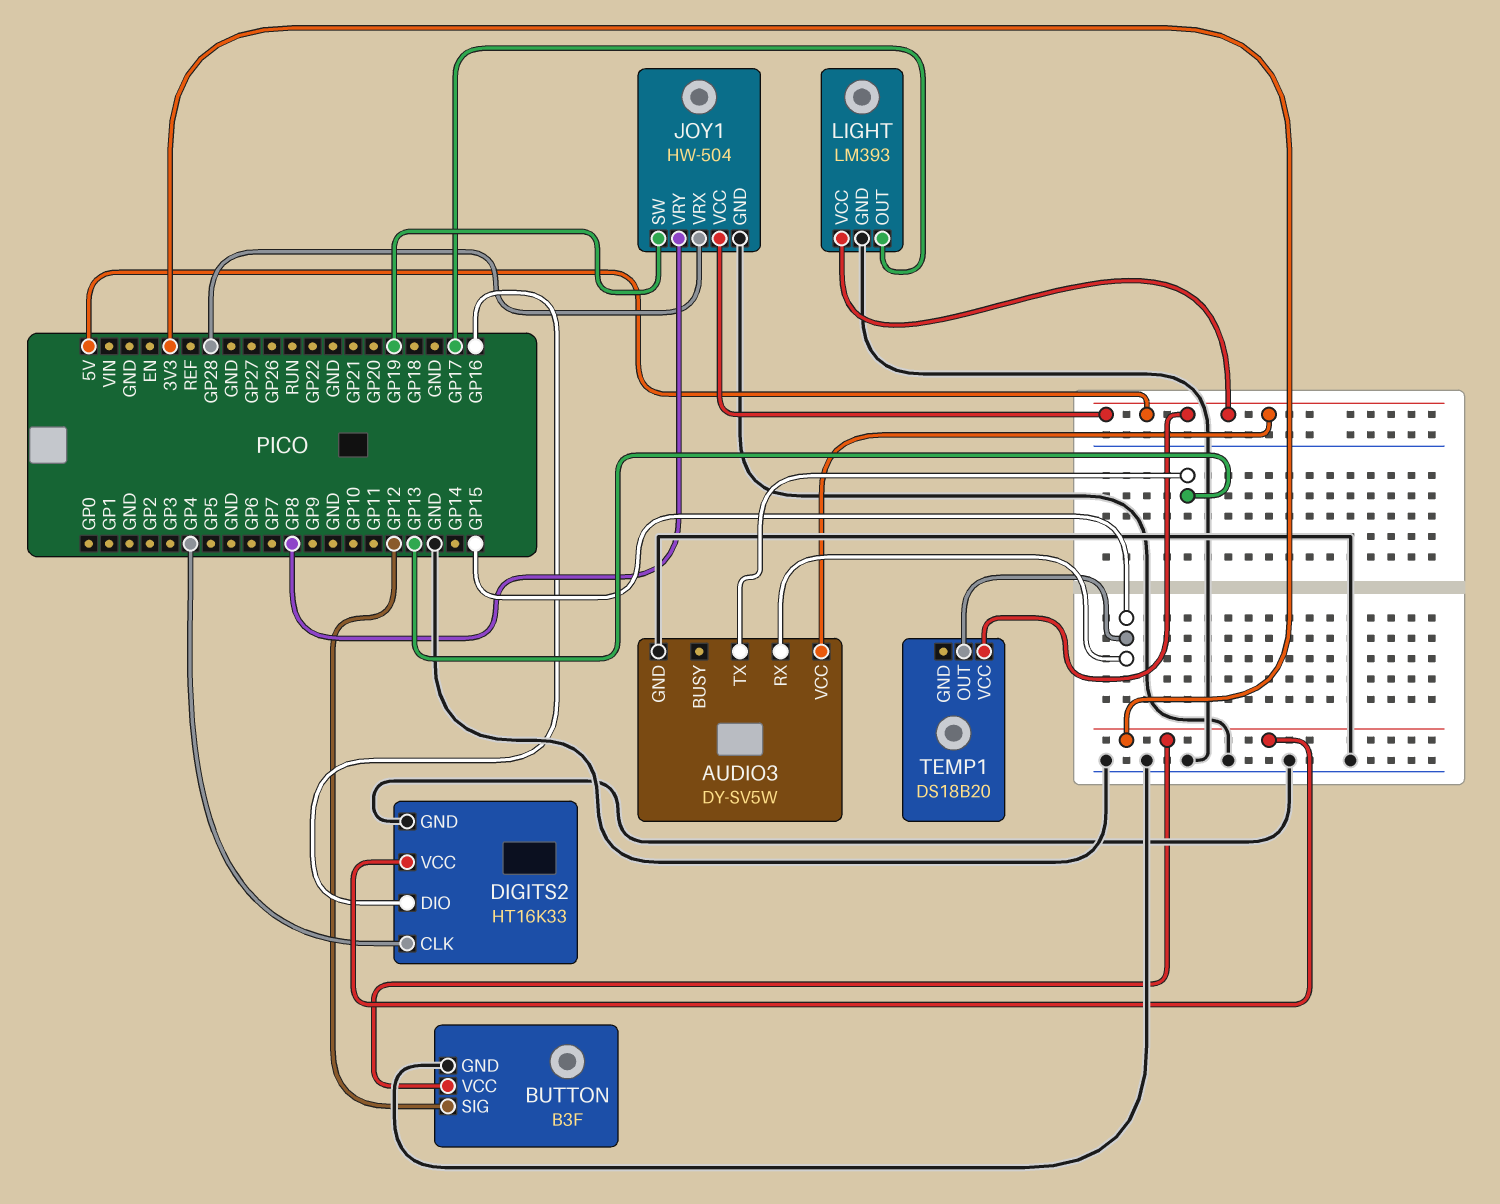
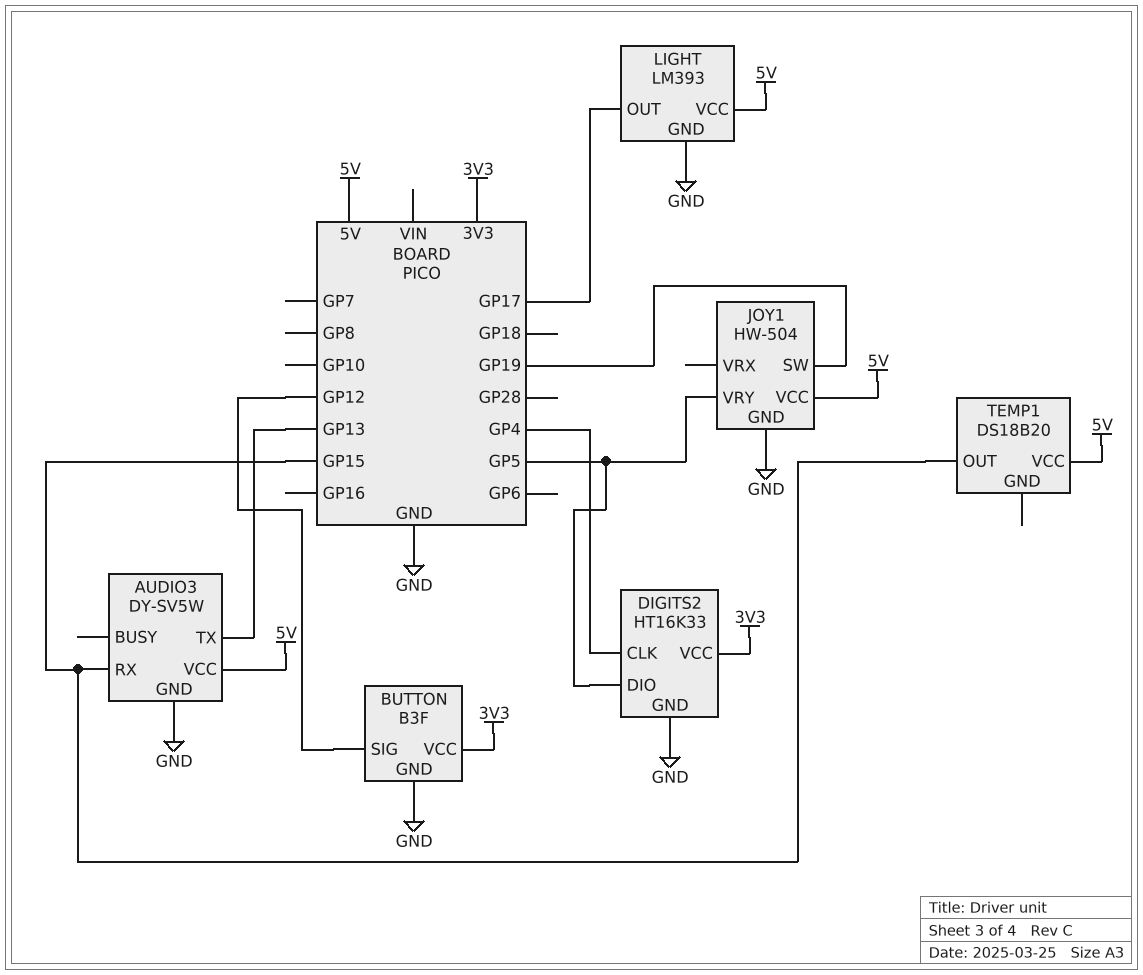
DIGITS2 pin DIO: GP16 -> GP5
JOY1 pin VRX: GP28 -> none
JOY1 pin VRY: GP8 -> GP5

